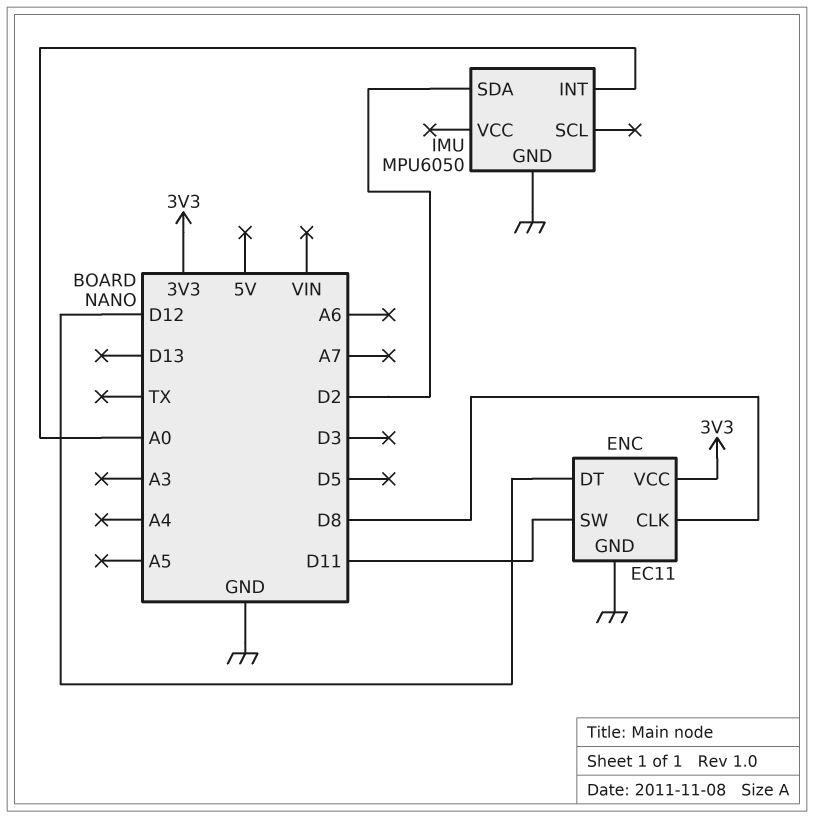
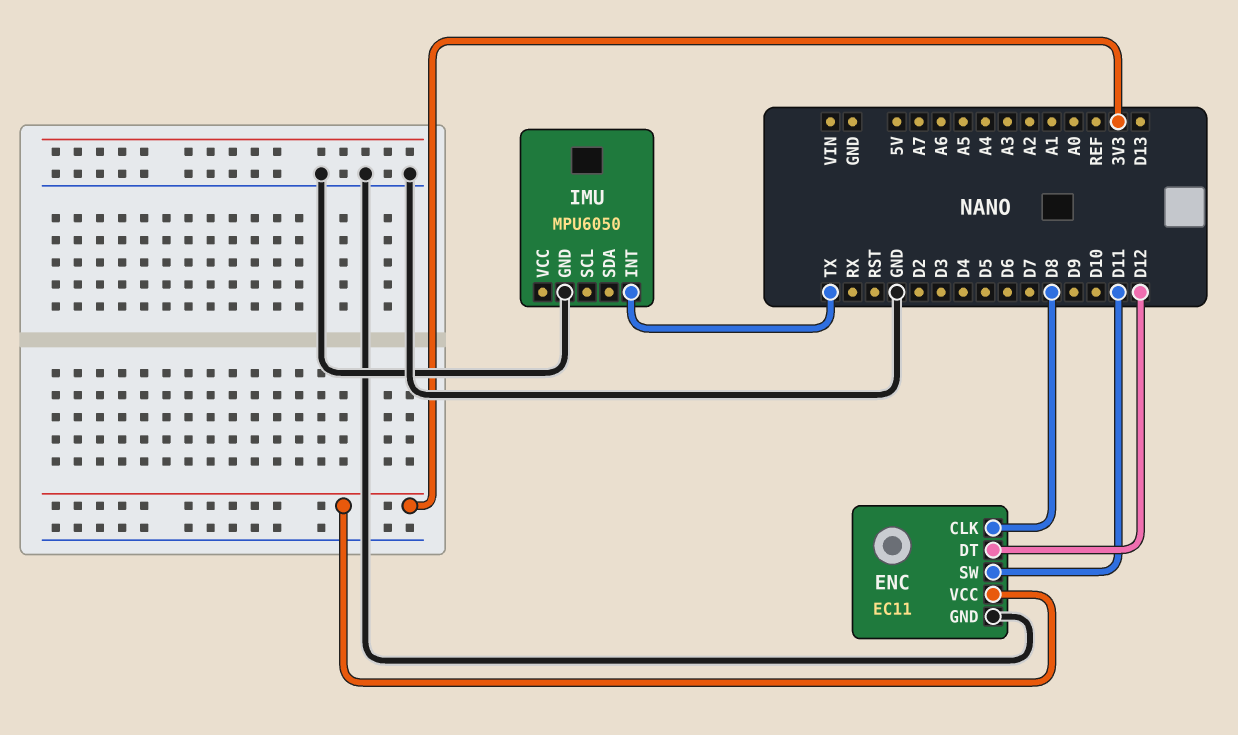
IMU pin INT: A0 -> TX
IMU pin SDA: D2 -> none

